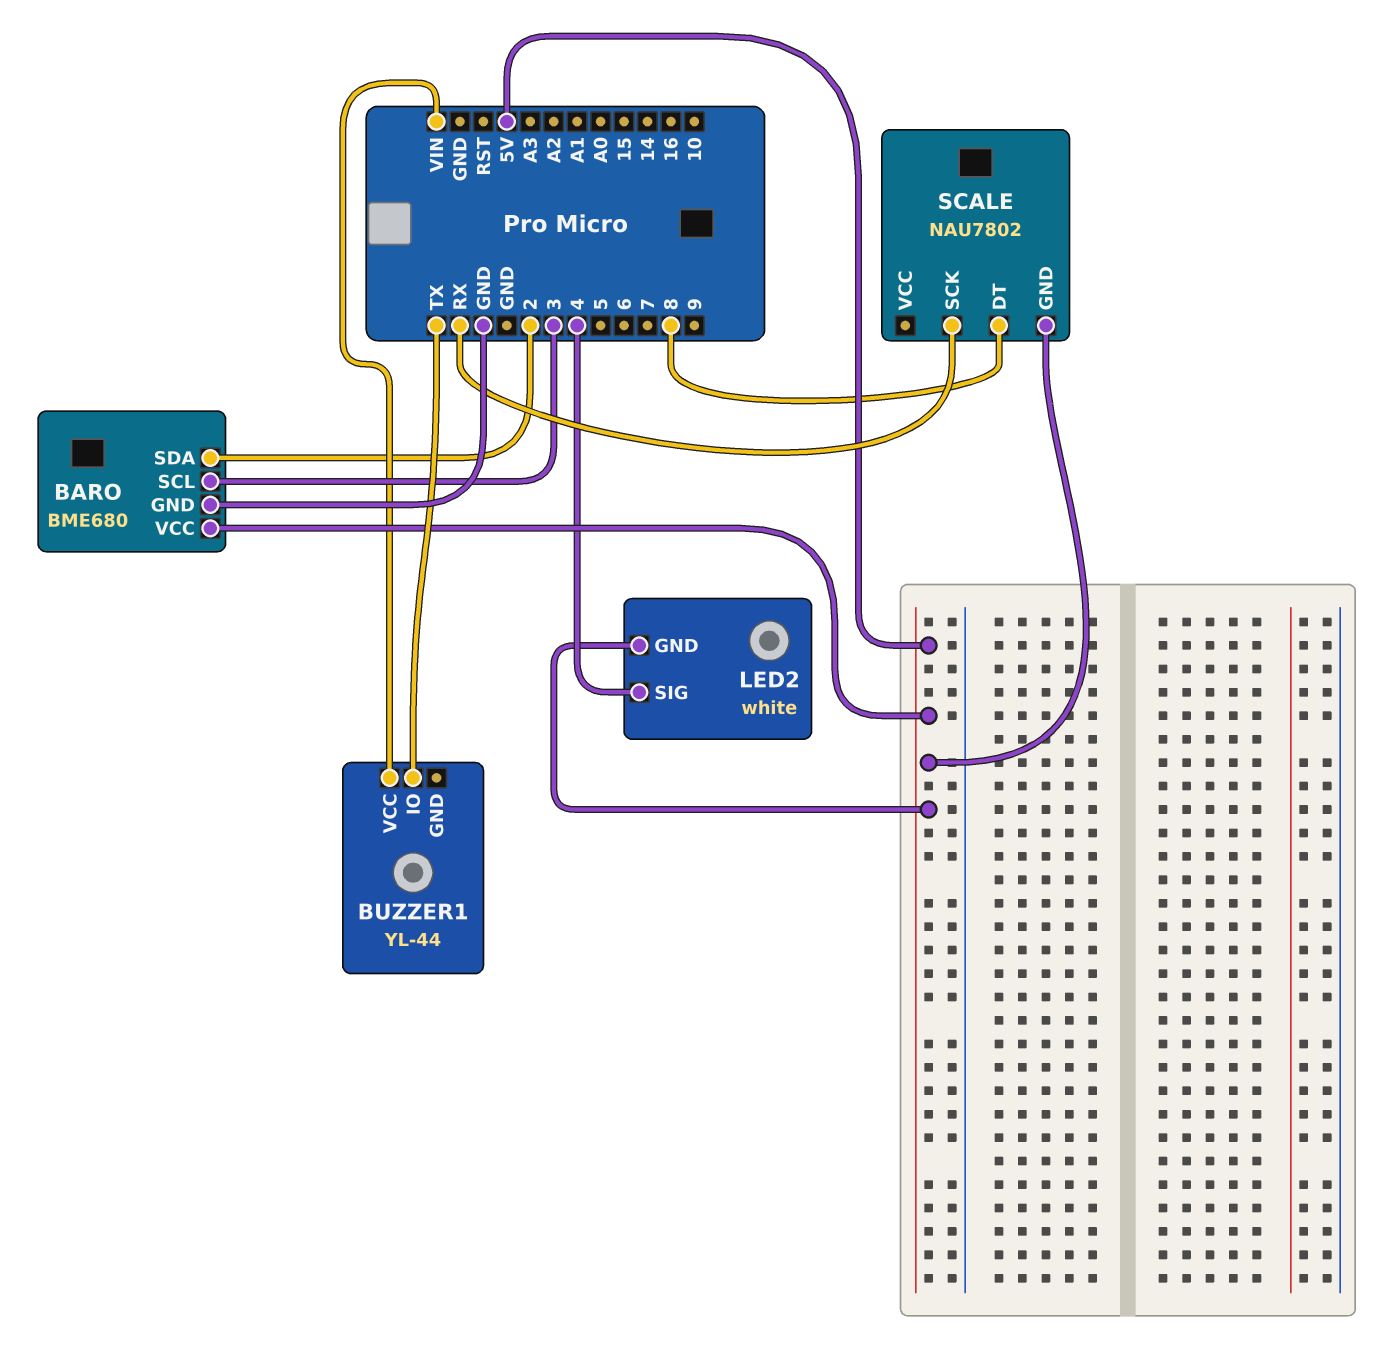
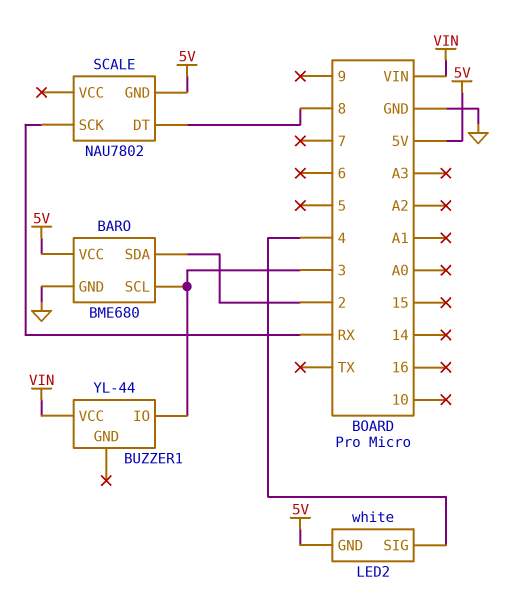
BUZZER1 pin IO: TX -> 3

